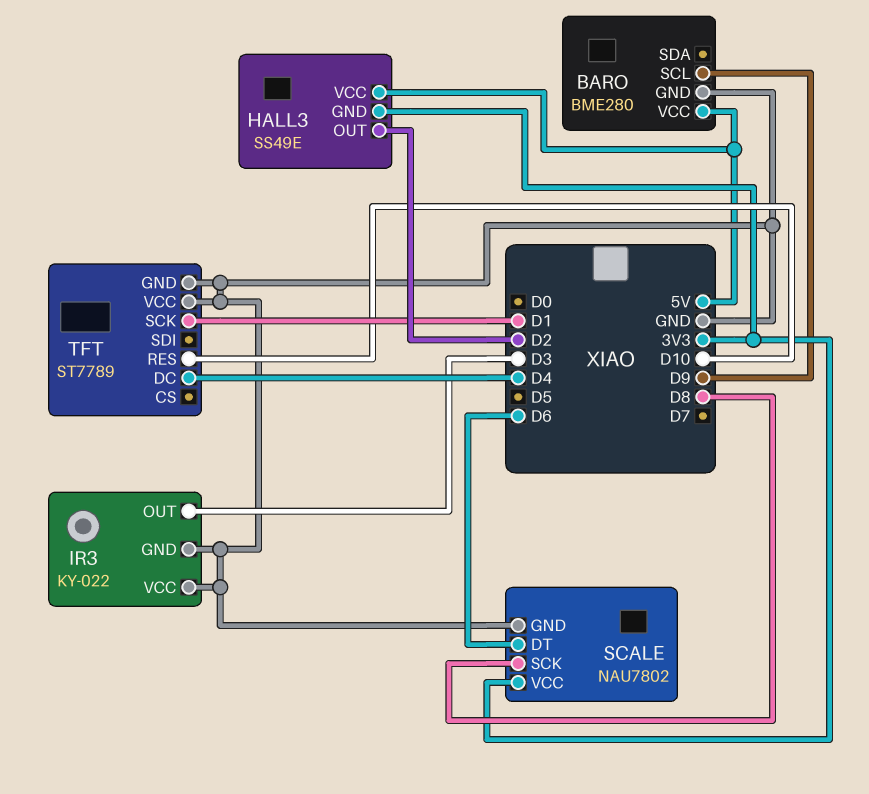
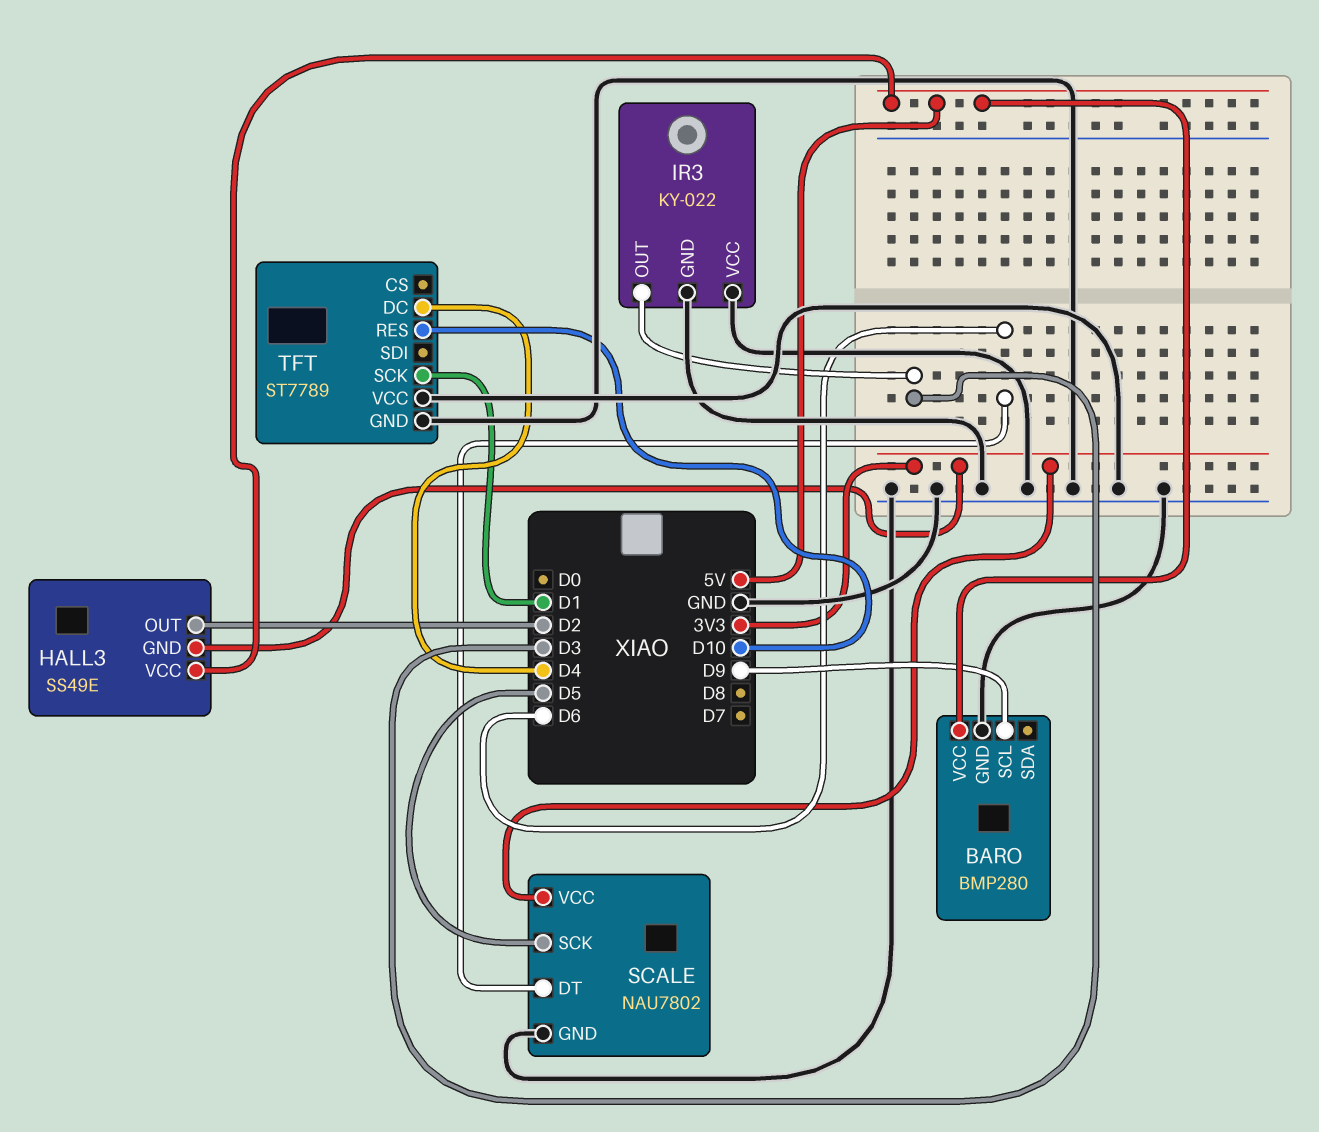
BARO: BME280 -> BMP280
SCALE pin SCK: D8 -> D5

